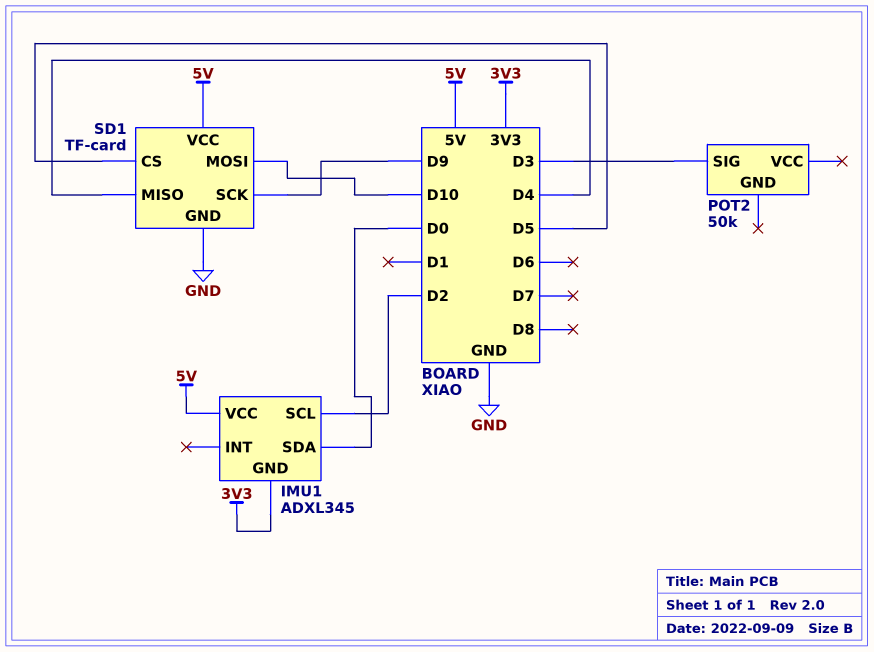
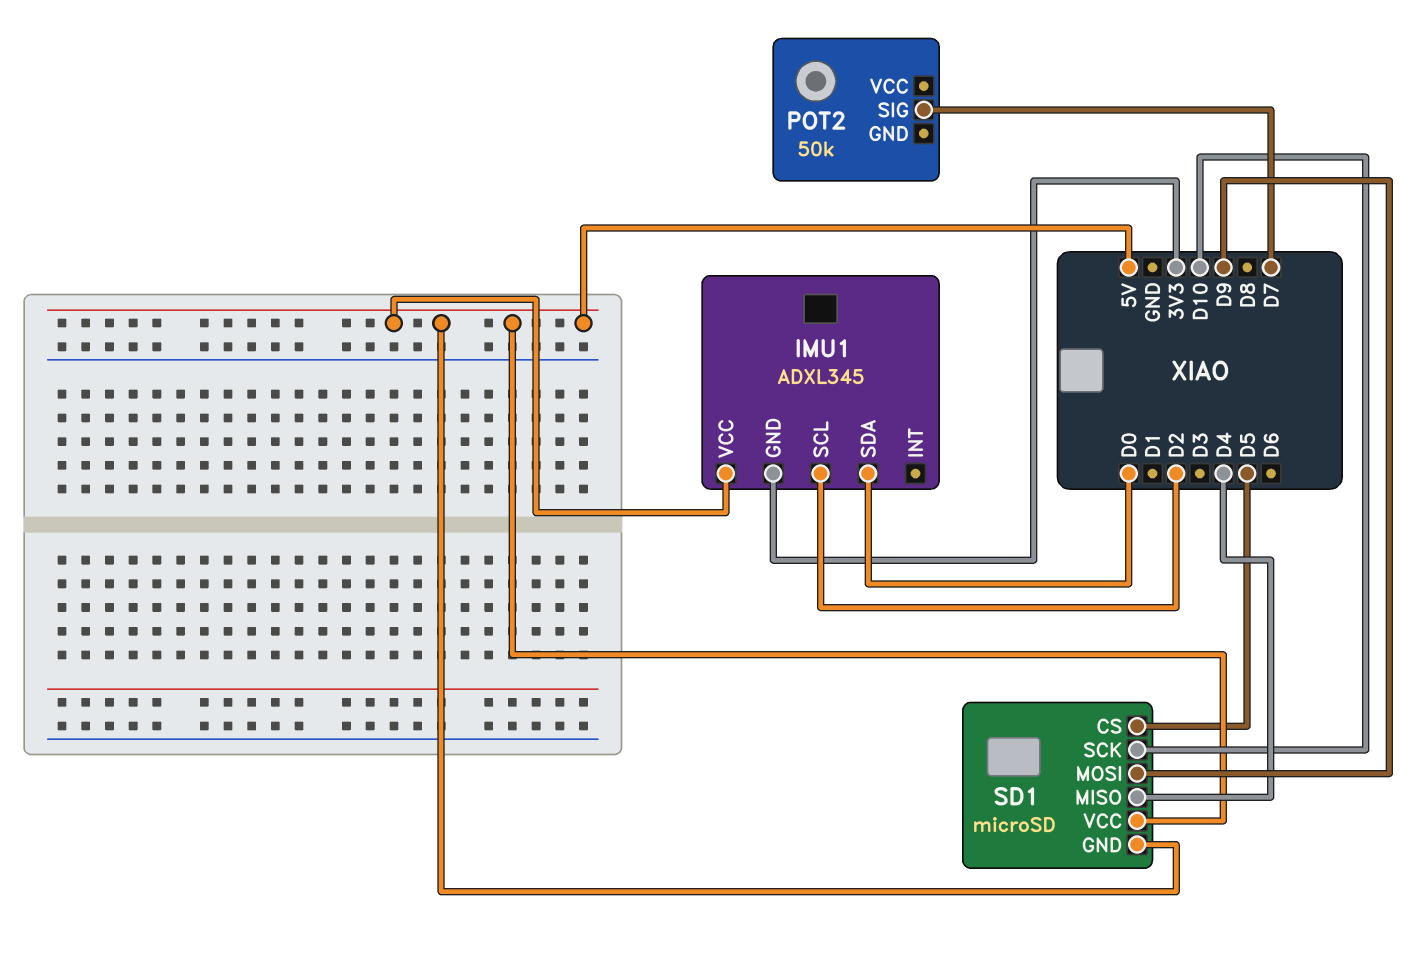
POT2 pin SIG: D3 -> D7
SD1: TF-card -> microSD
SD1 pin GND: GND -> 5V
SD1 pin MOSI: D10 -> D9
SD1 pin SCK: D9 -> D10

